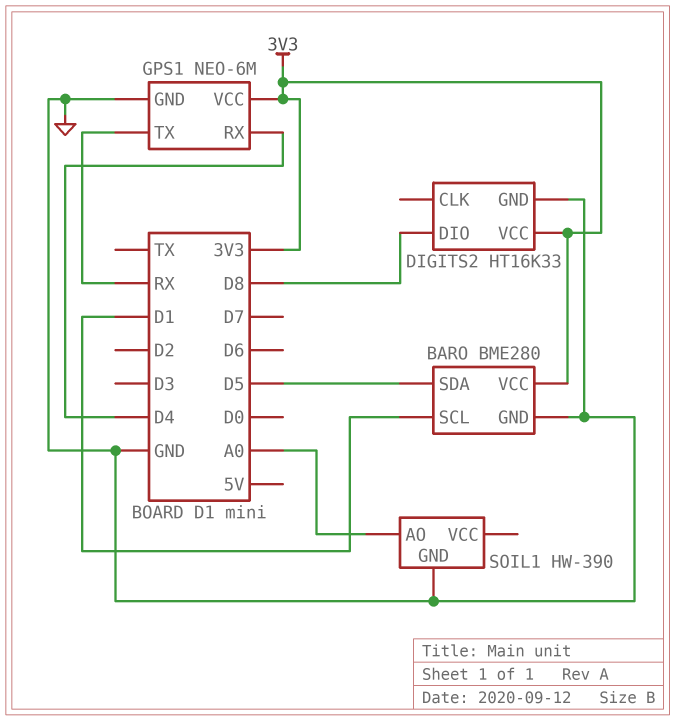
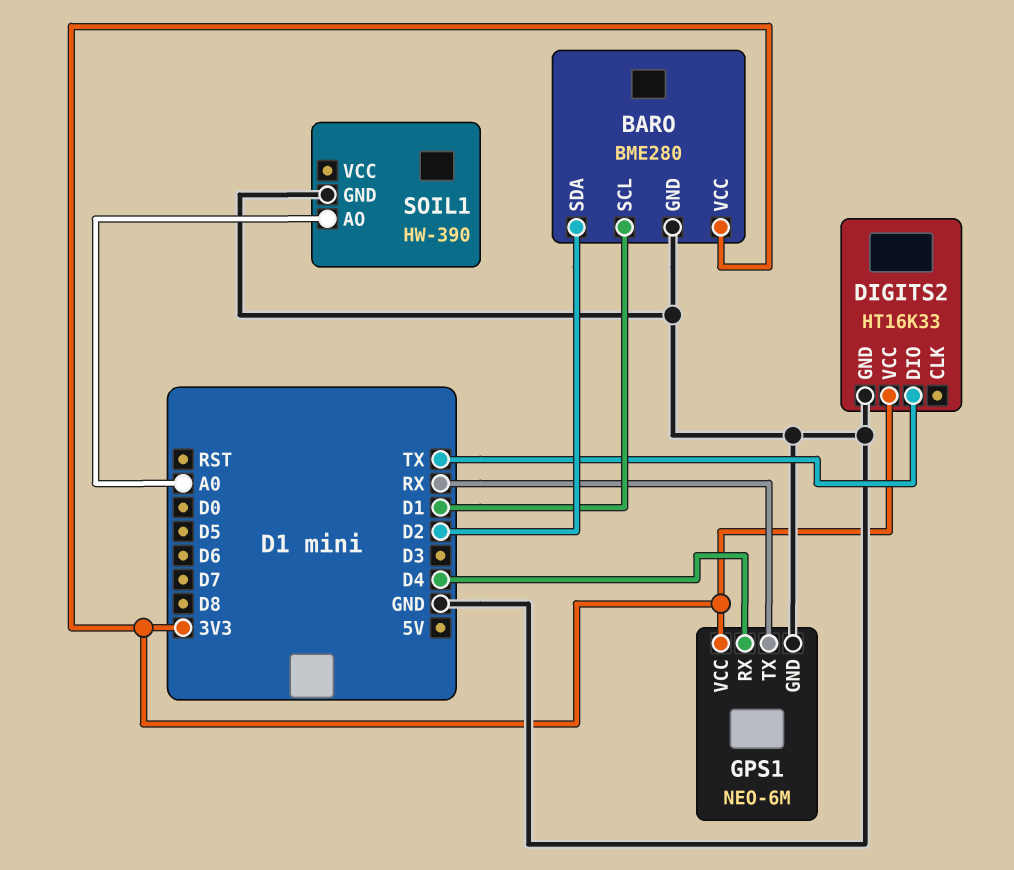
BARO pin SDA: D5 -> D2
DIGITS2 pin DIO: D8 -> TX

